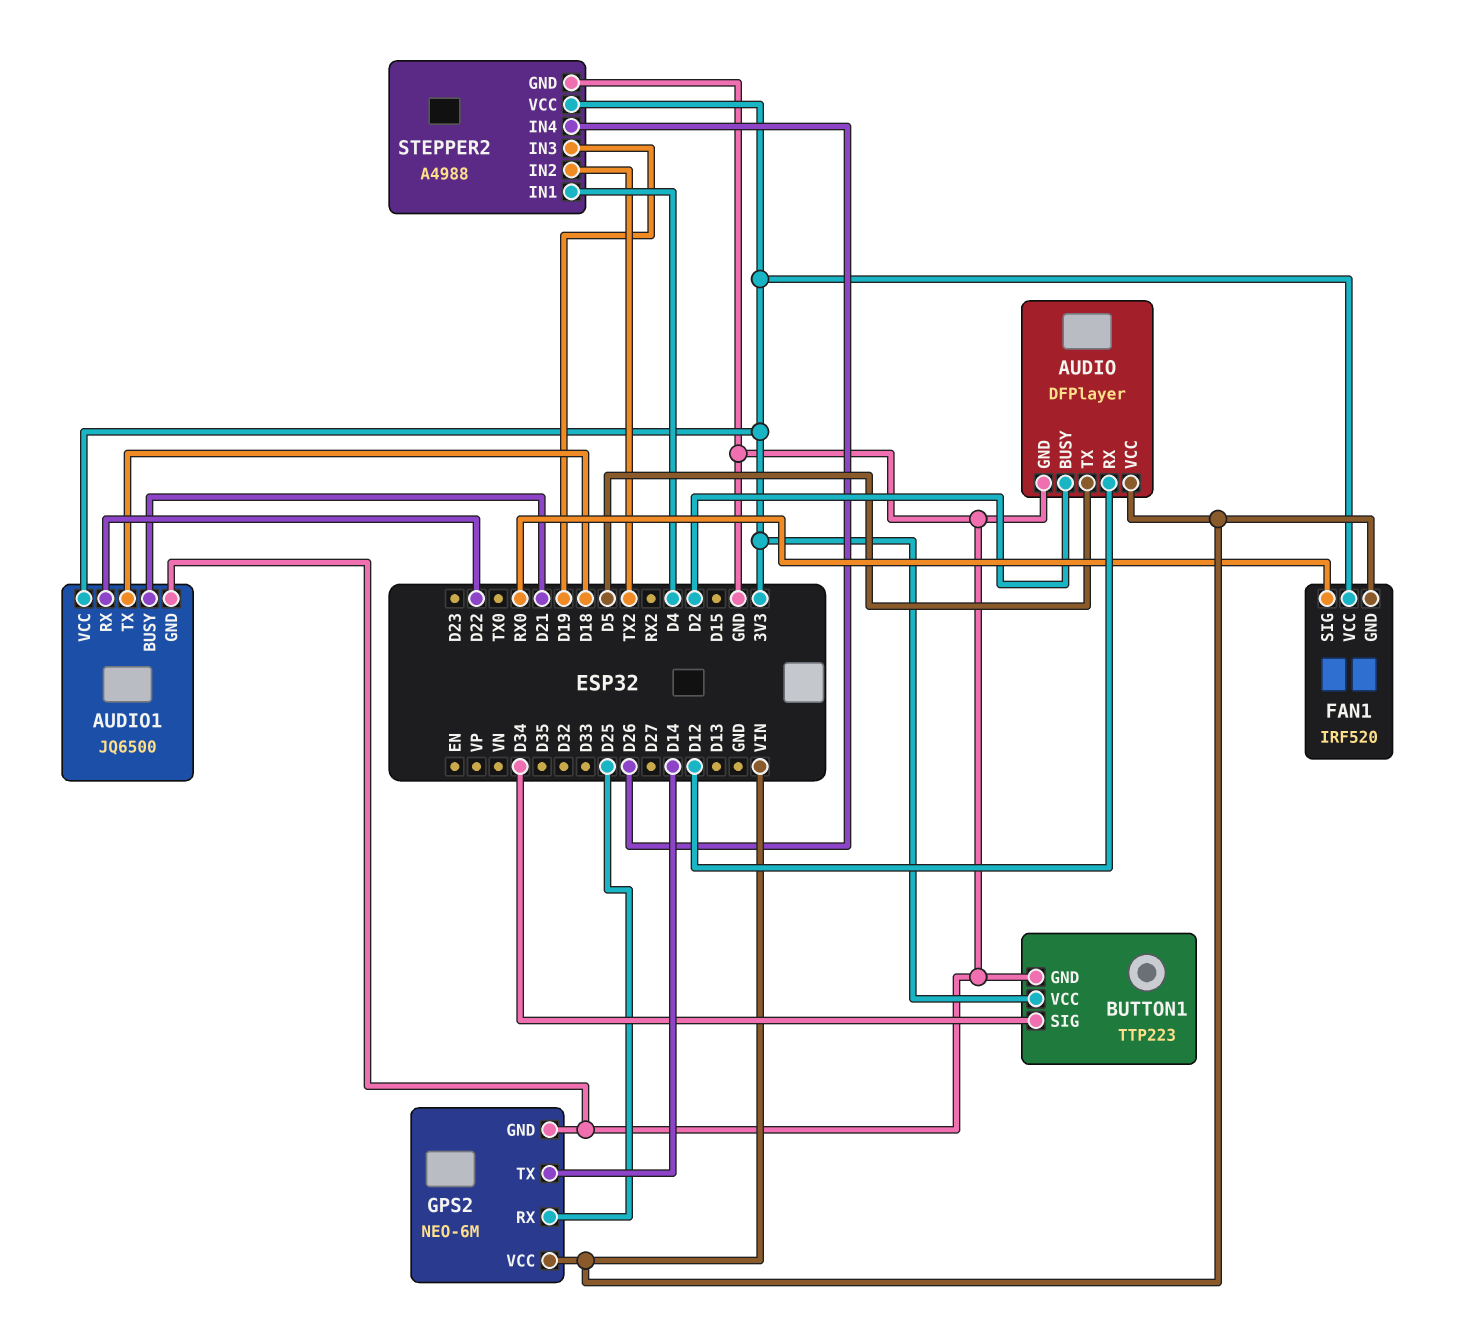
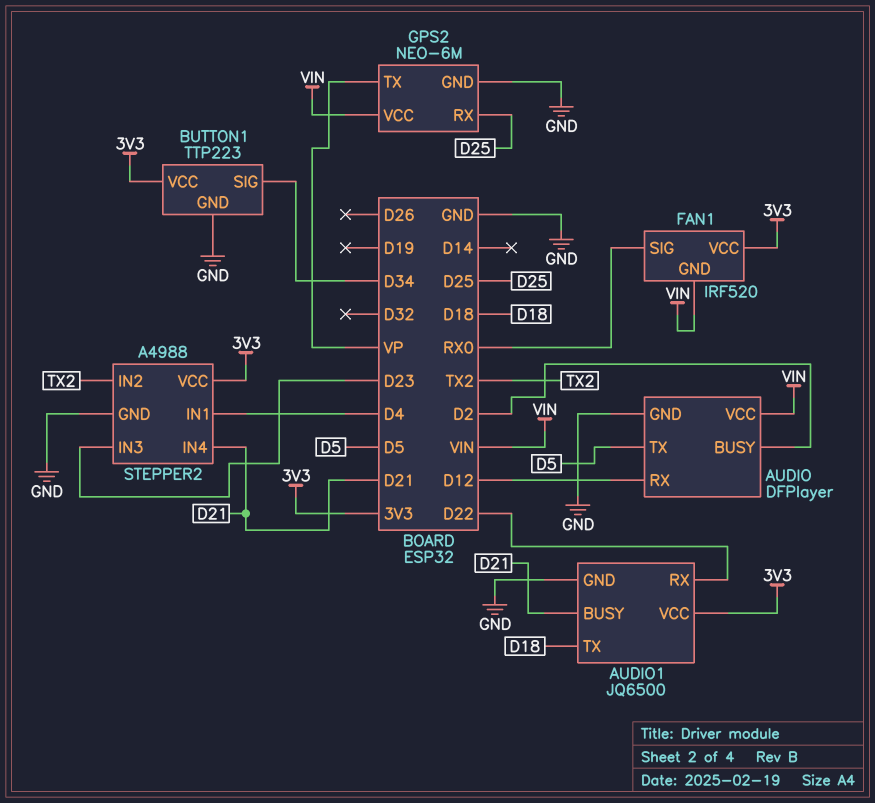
GPS2 pin TX: D14 -> VP
STEPPER2 pin IN3: D19 -> D23
STEPPER2 pin IN4: D26 -> D21

